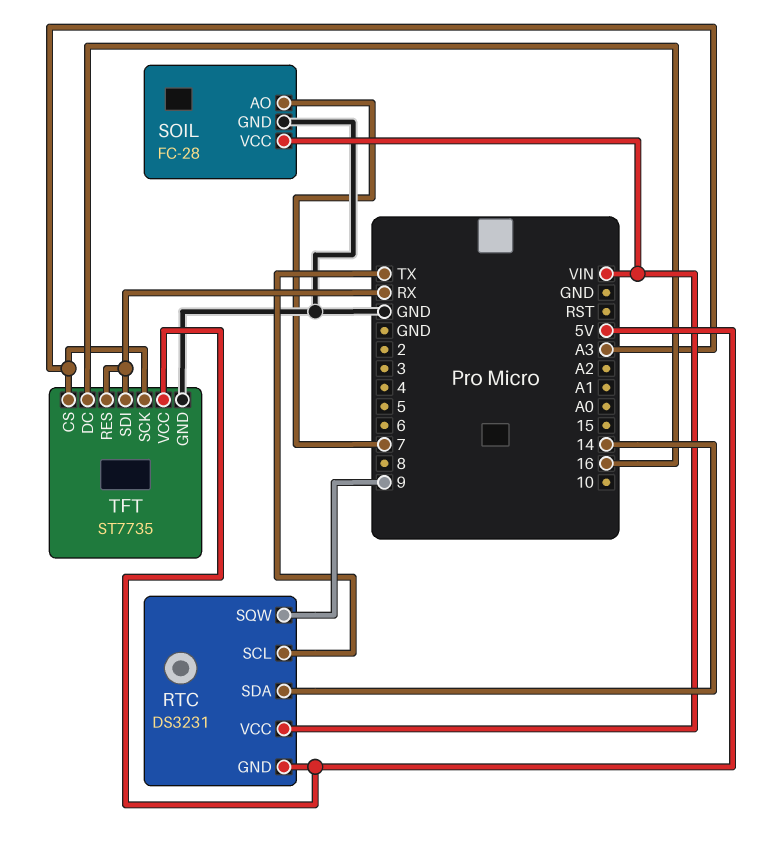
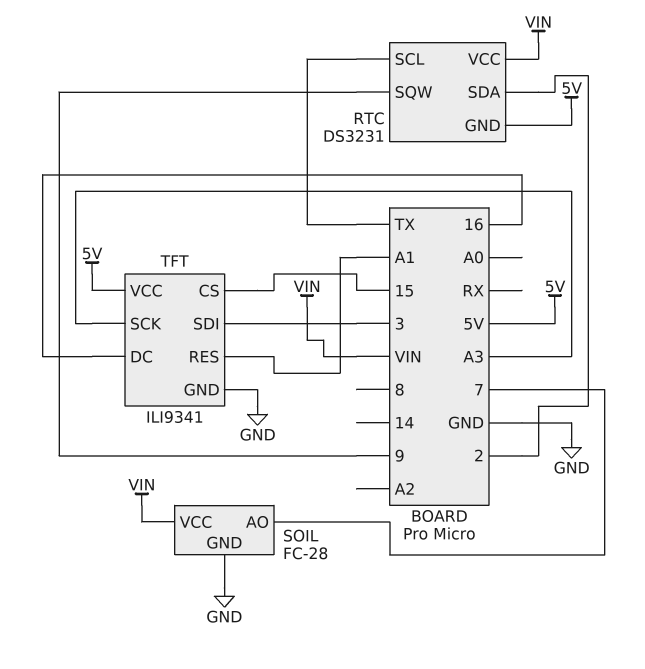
RTC pin SDA: 14 -> 2
TFT: ST7735 -> ILI9341
TFT pin CS: A3 -> 15
TFT pin RES: RX -> A1
TFT pin SDI: RX -> 3

